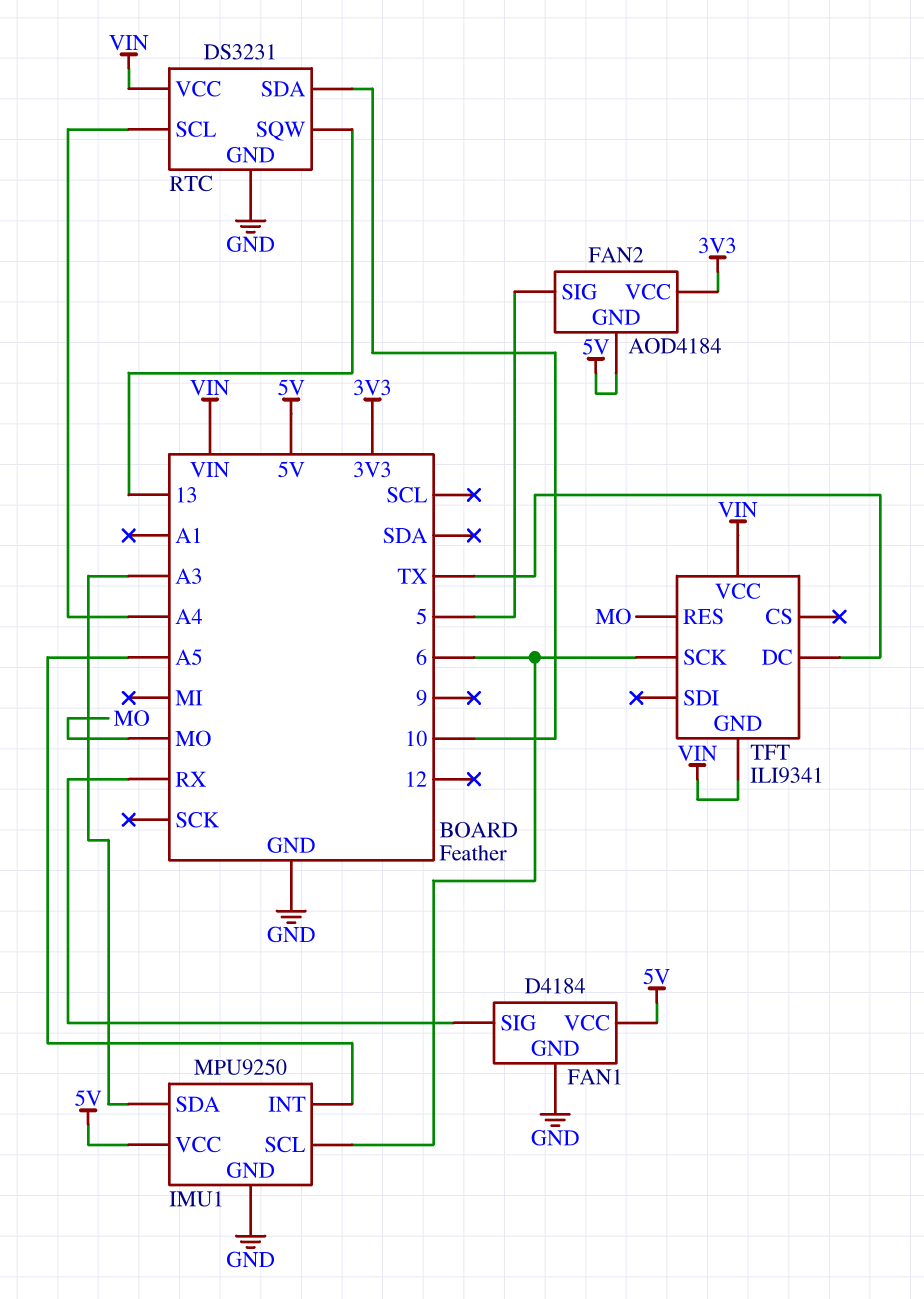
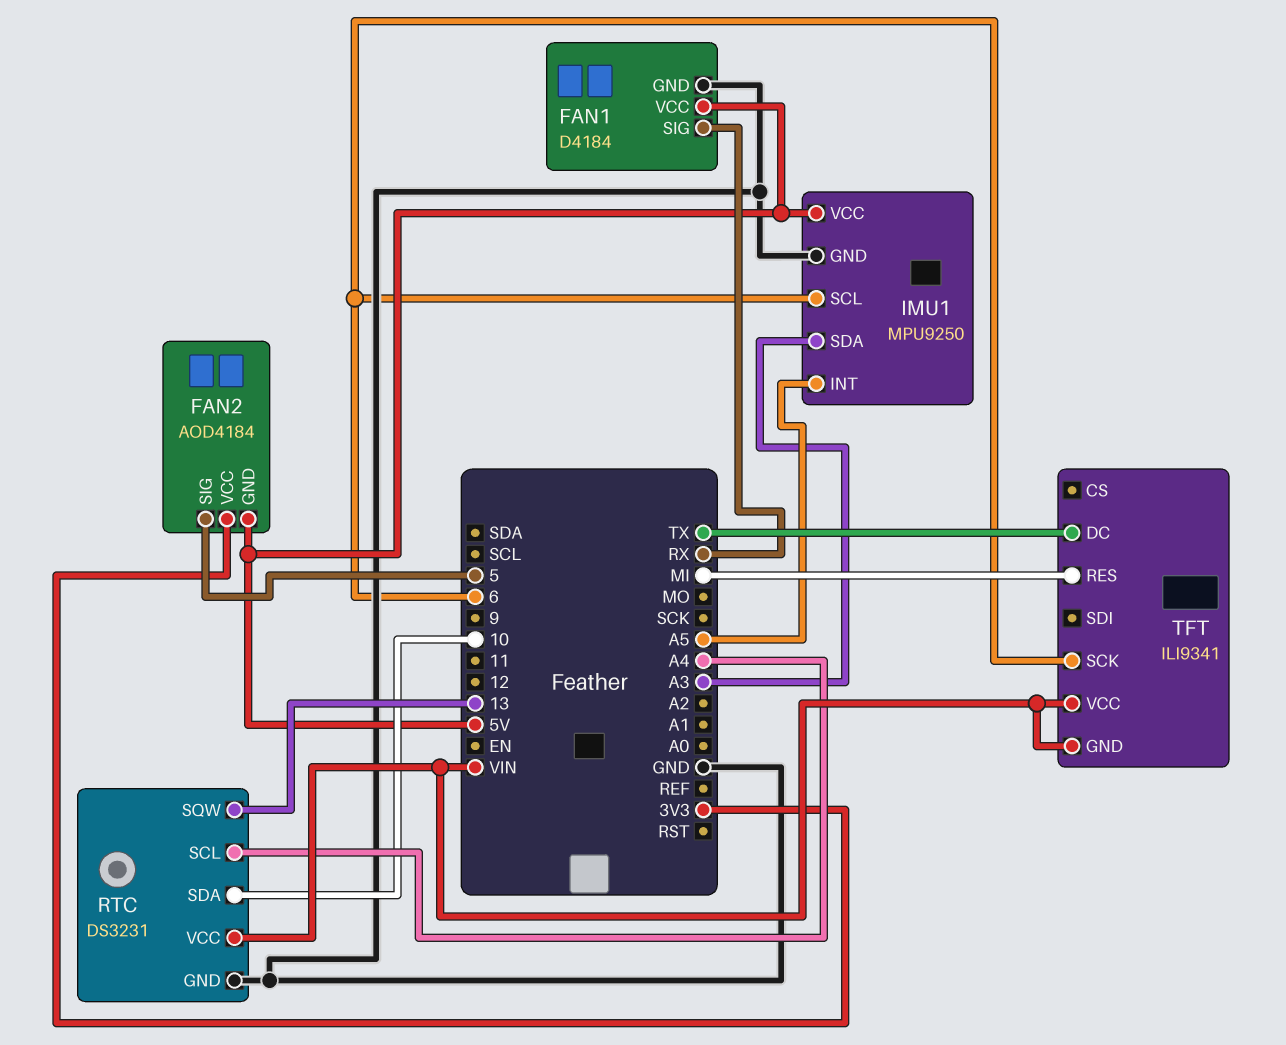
TFT pin RES: MO -> MI

